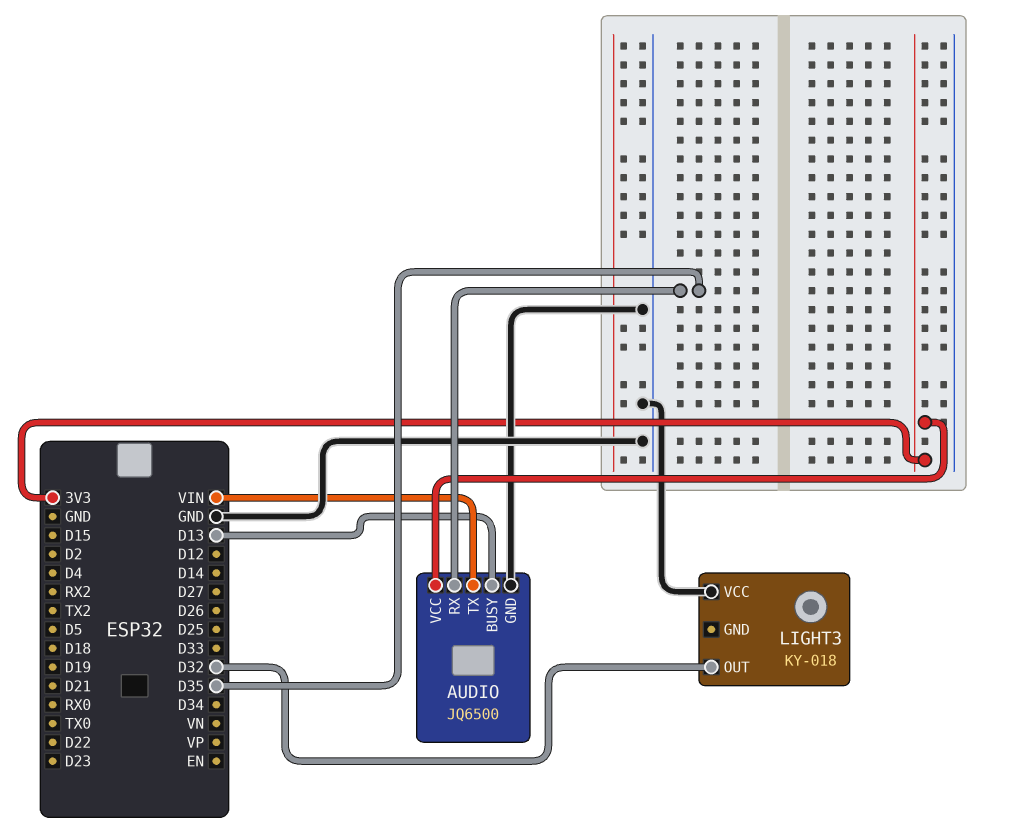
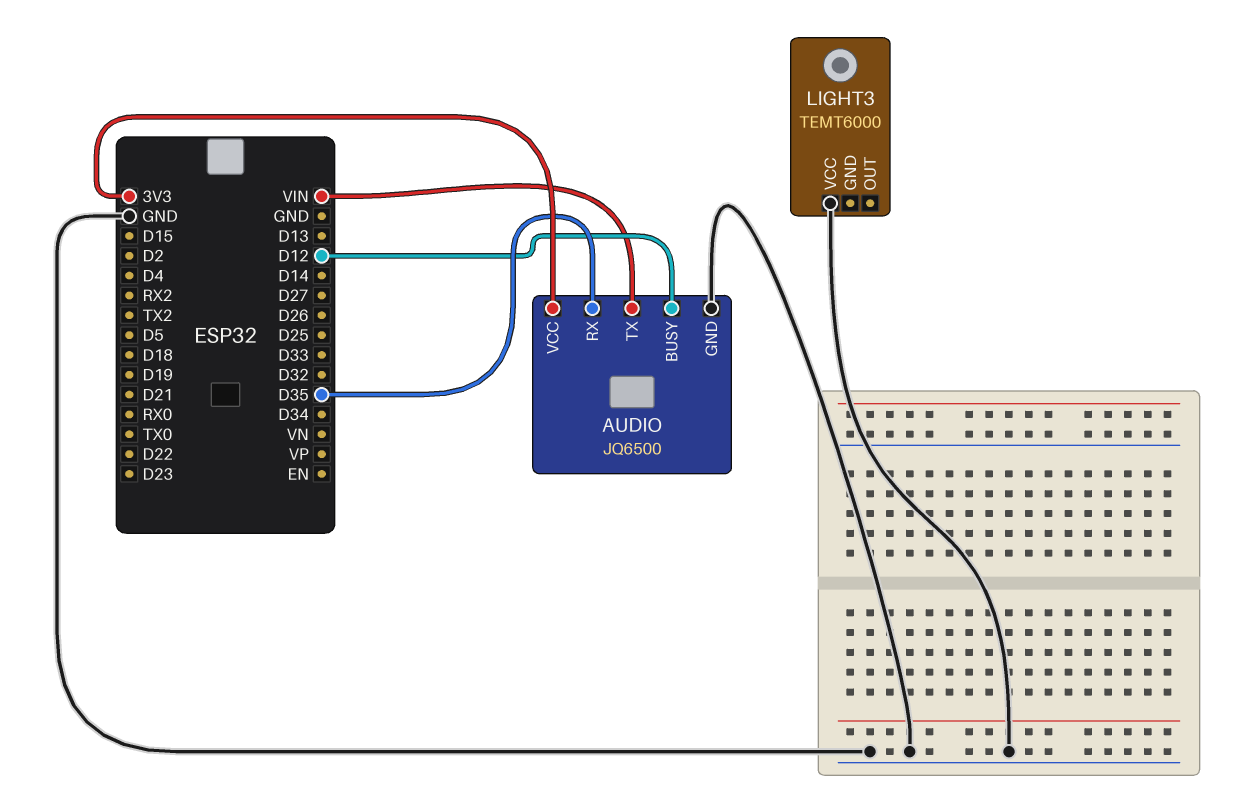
AUDIO pin BUSY: D13 -> D12
LIGHT3: KY-018 -> TEMT6000
LIGHT3 pin OUT: D32 -> none

